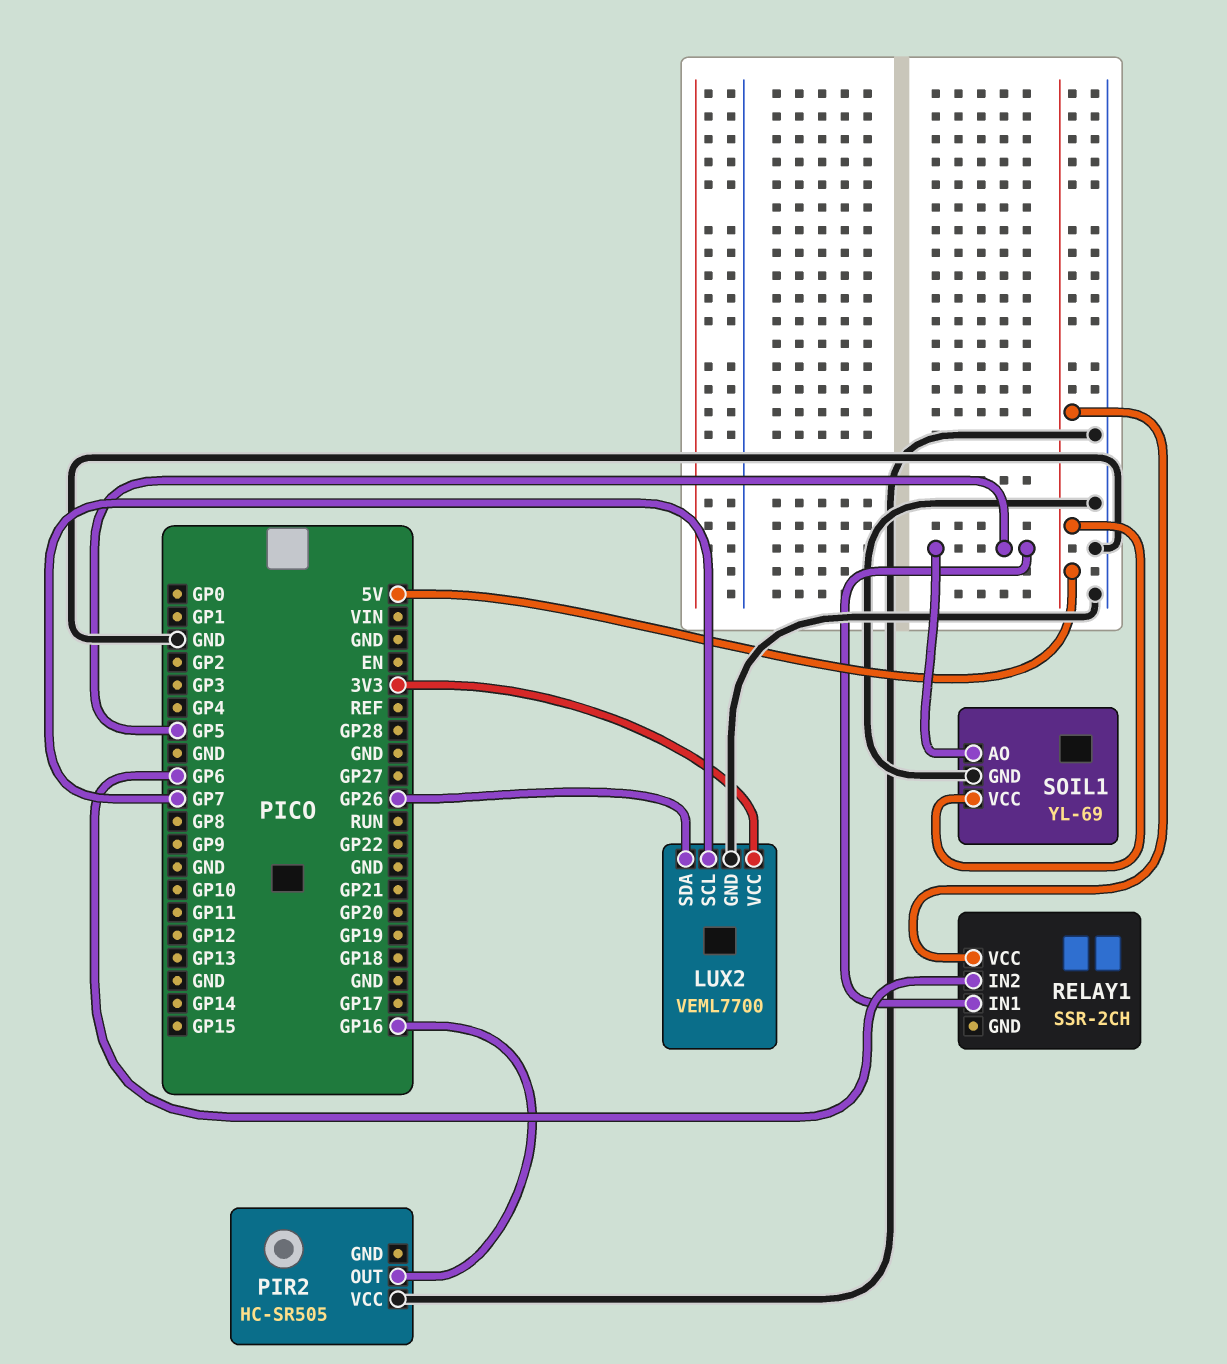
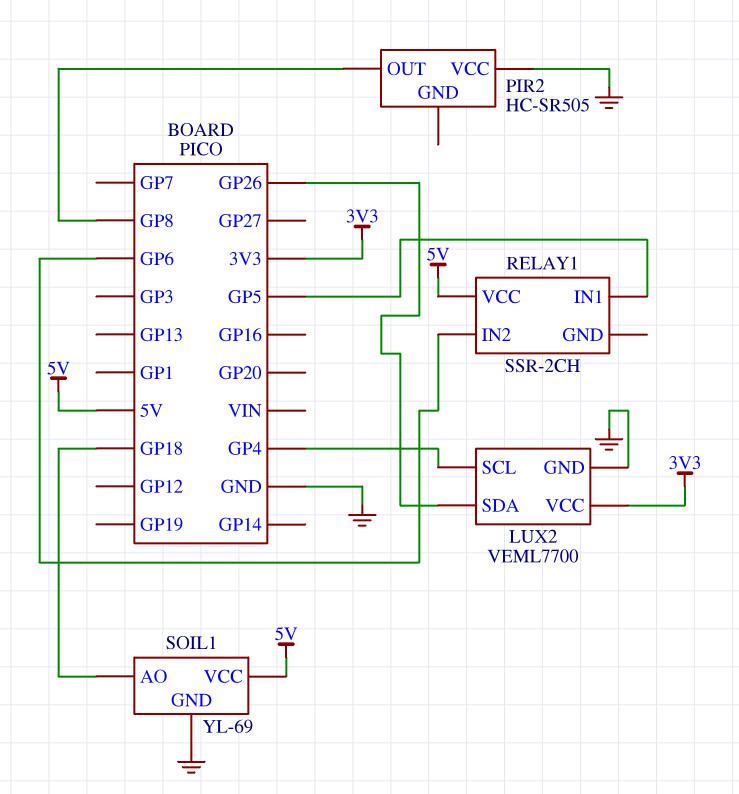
LUX2 pin SCL: GP7 -> GP4
PIR2 pin OUT: GP16 -> GP8
SOIL1 pin AO: GP5 -> GP18

